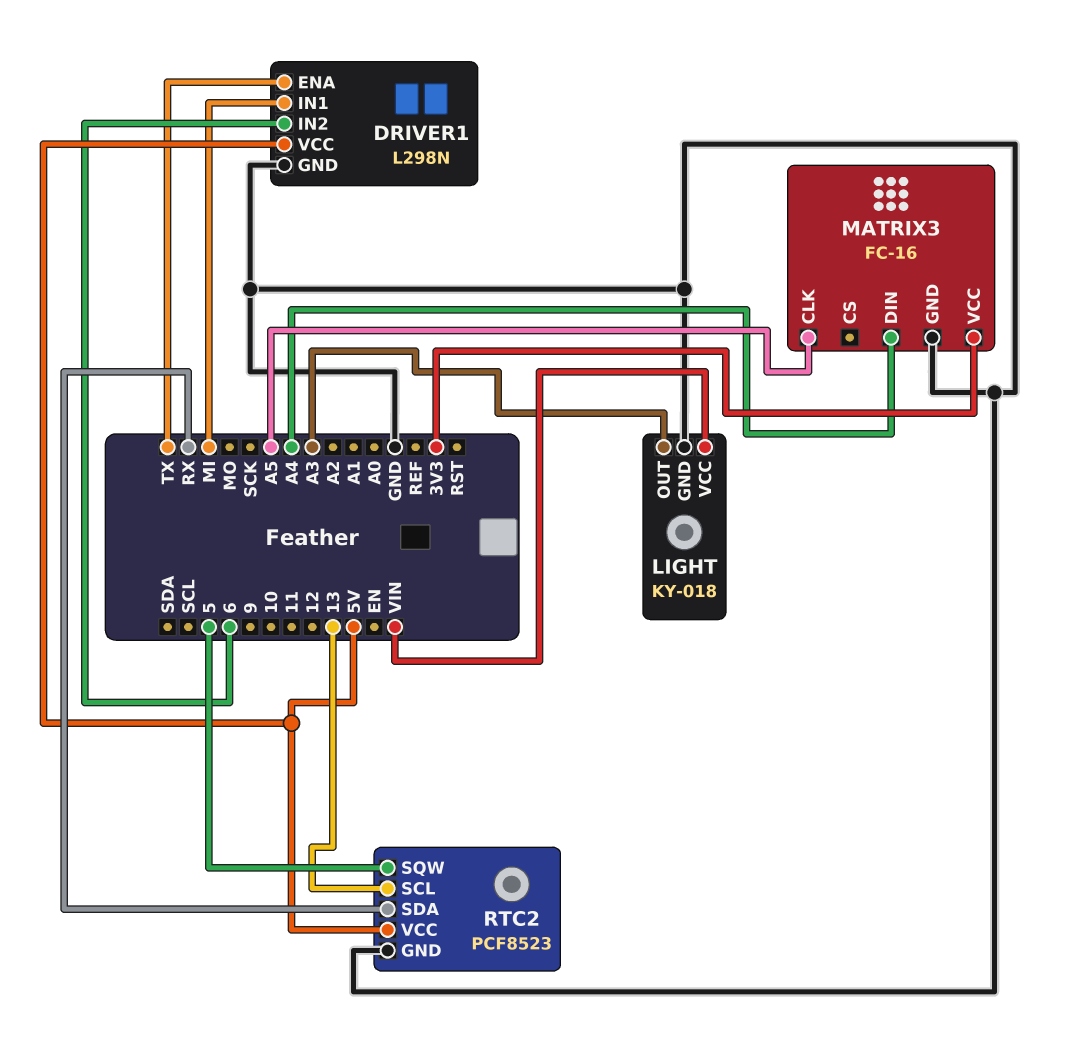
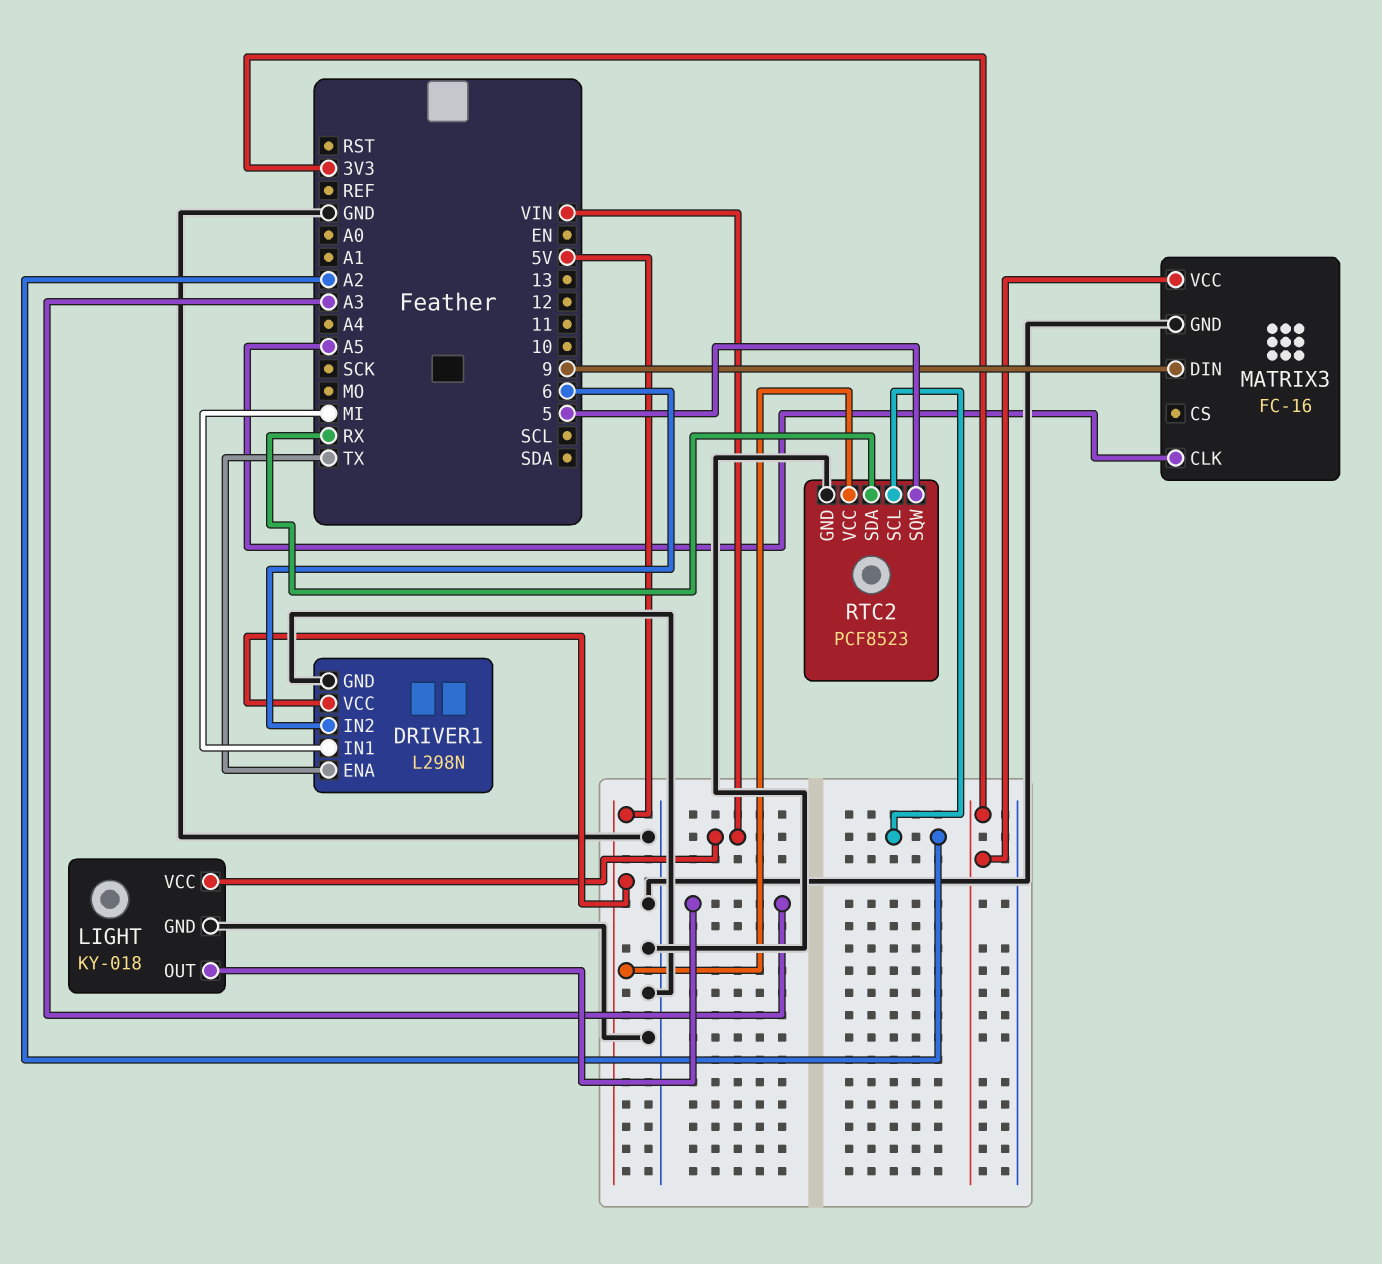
MATRIX3 pin DIN: A4 -> 9
RTC2 pin SCL: 13 -> A2

